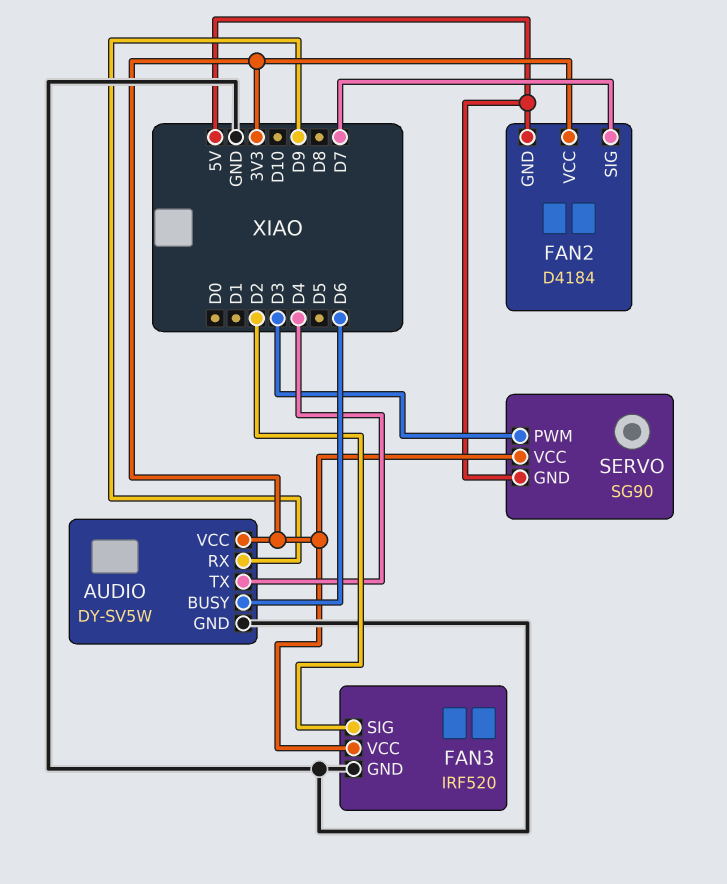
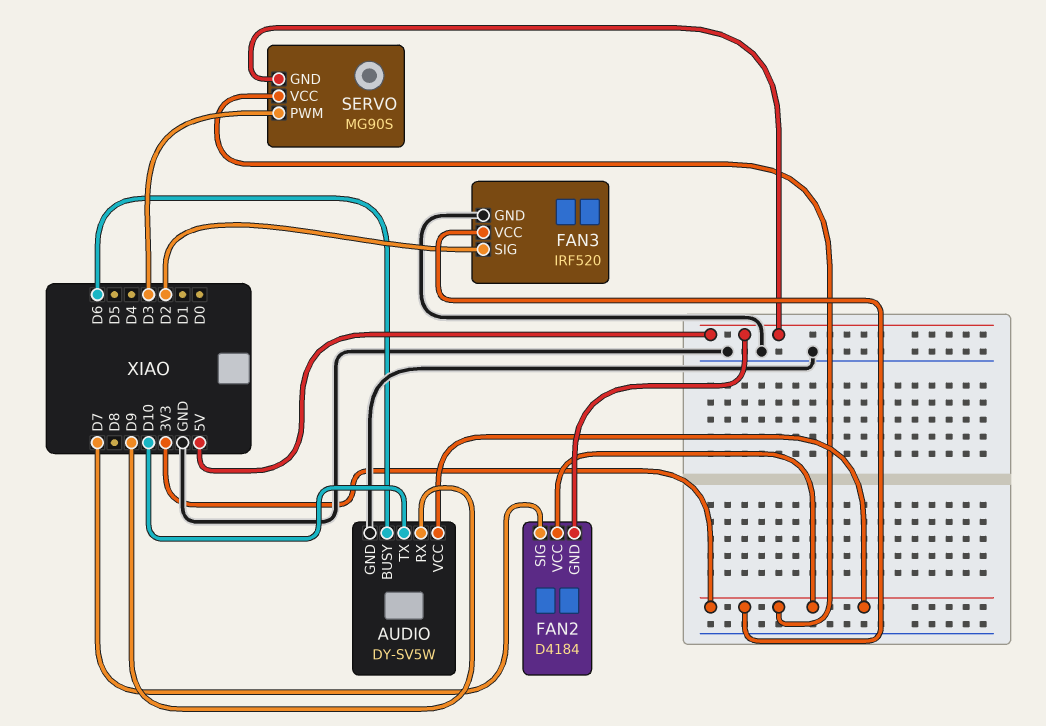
AUDIO pin TX: D4 -> D10
SERVO: SG90 -> MG90S

